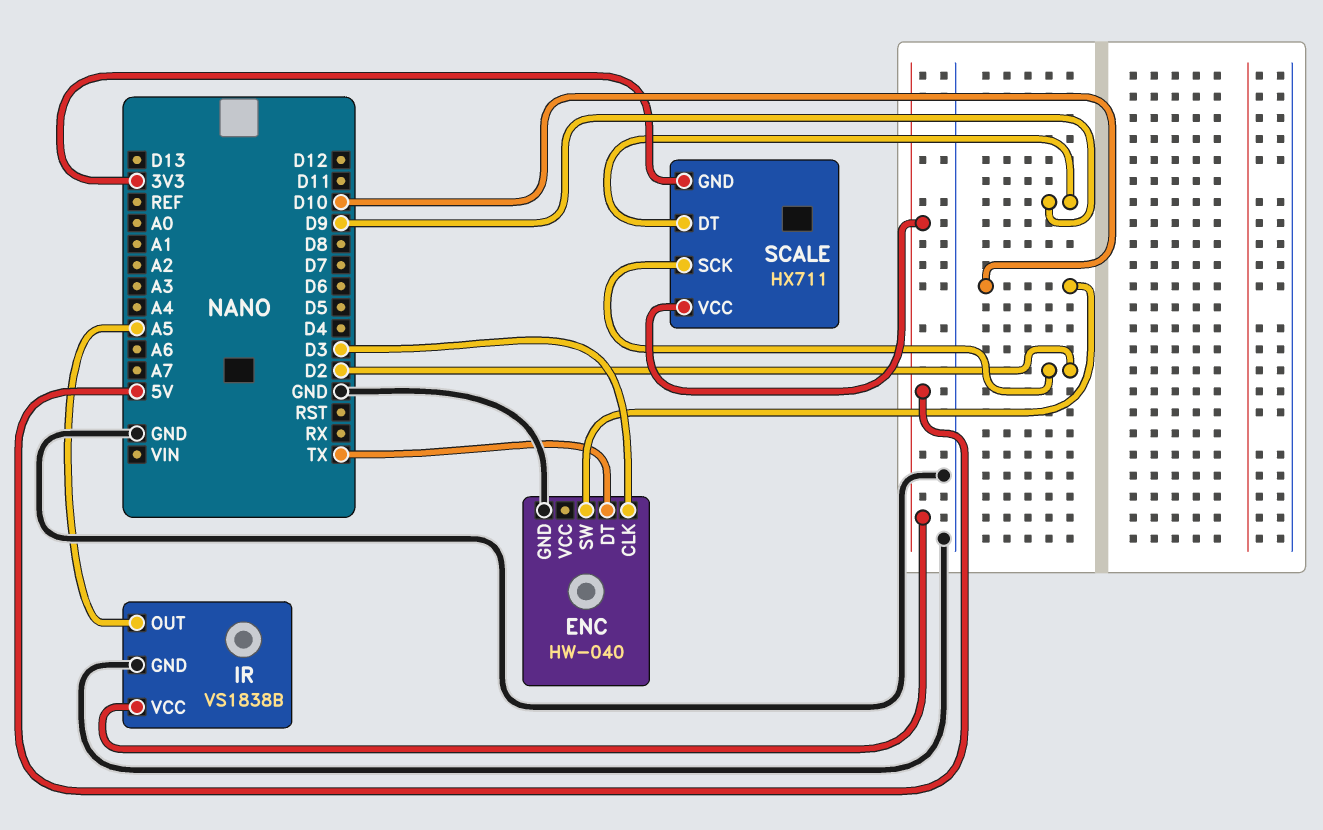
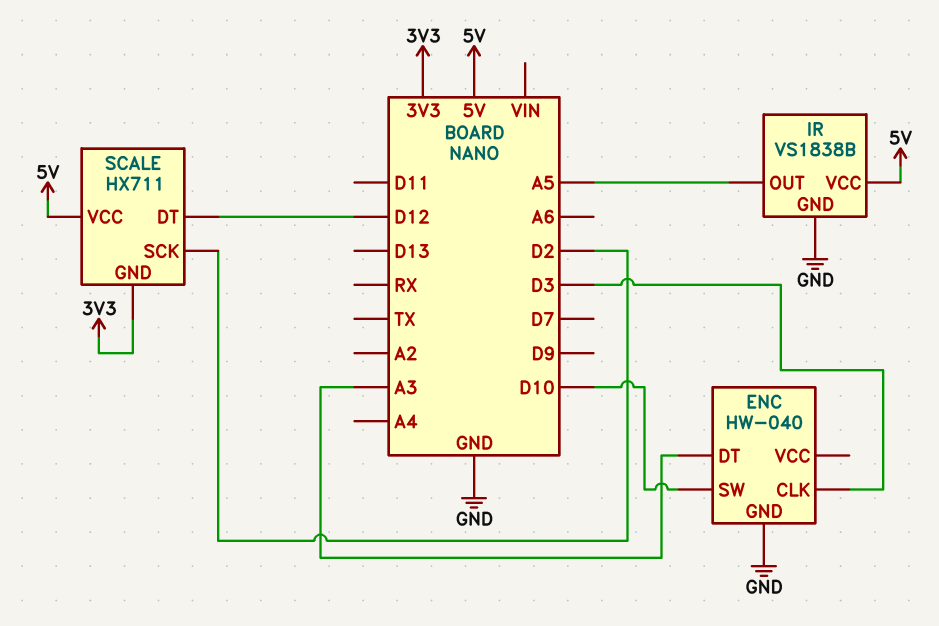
ENC pin DT: TX -> A3
SCALE pin DT: D9 -> D12

